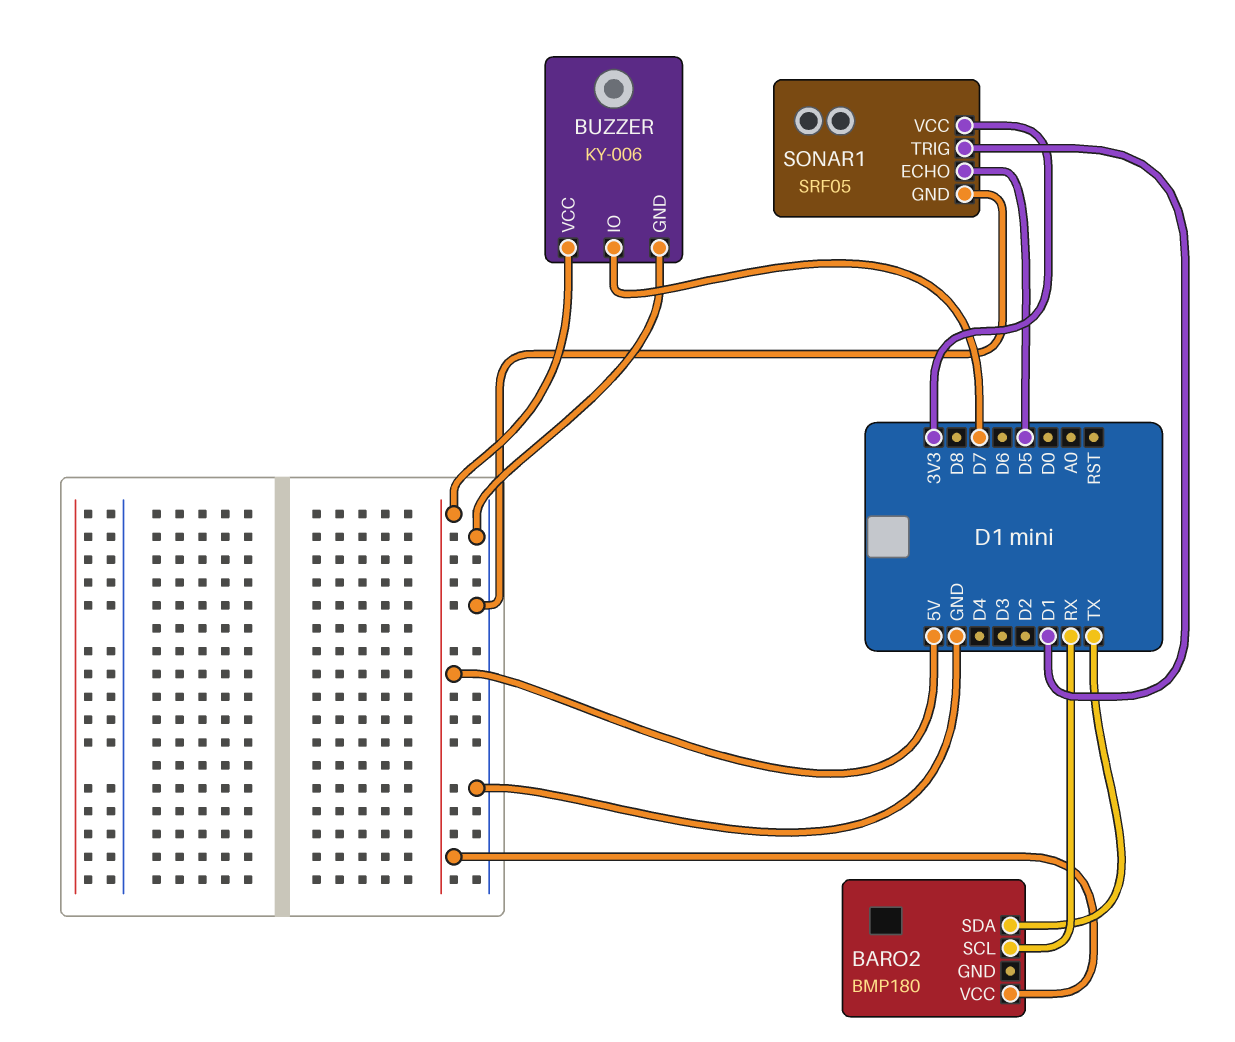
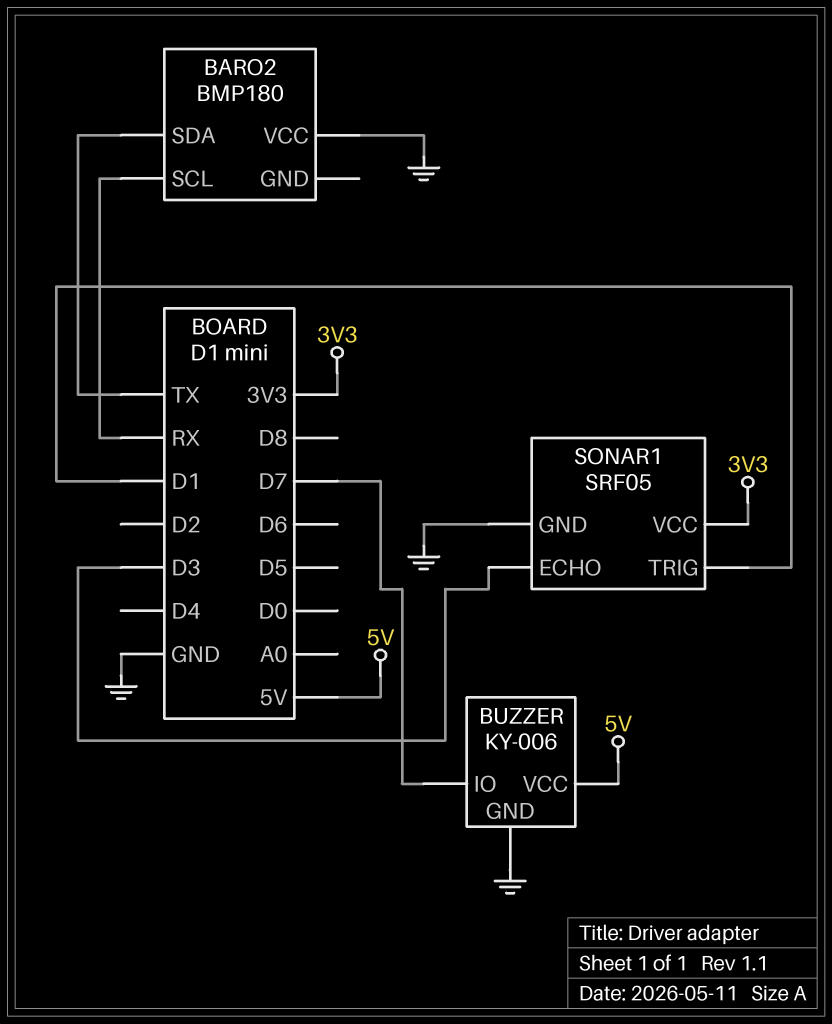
BARO2 pin VCC: 5V -> GND
SONAR1 pin ECHO: D5 -> D3

